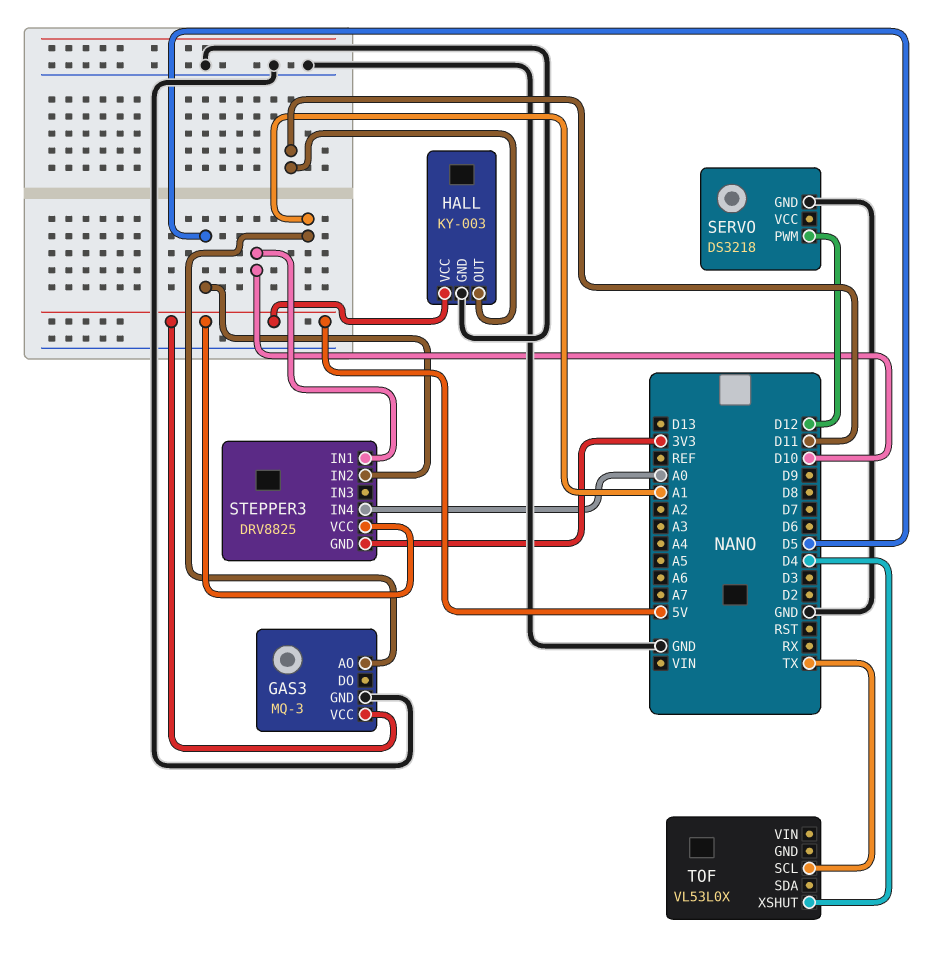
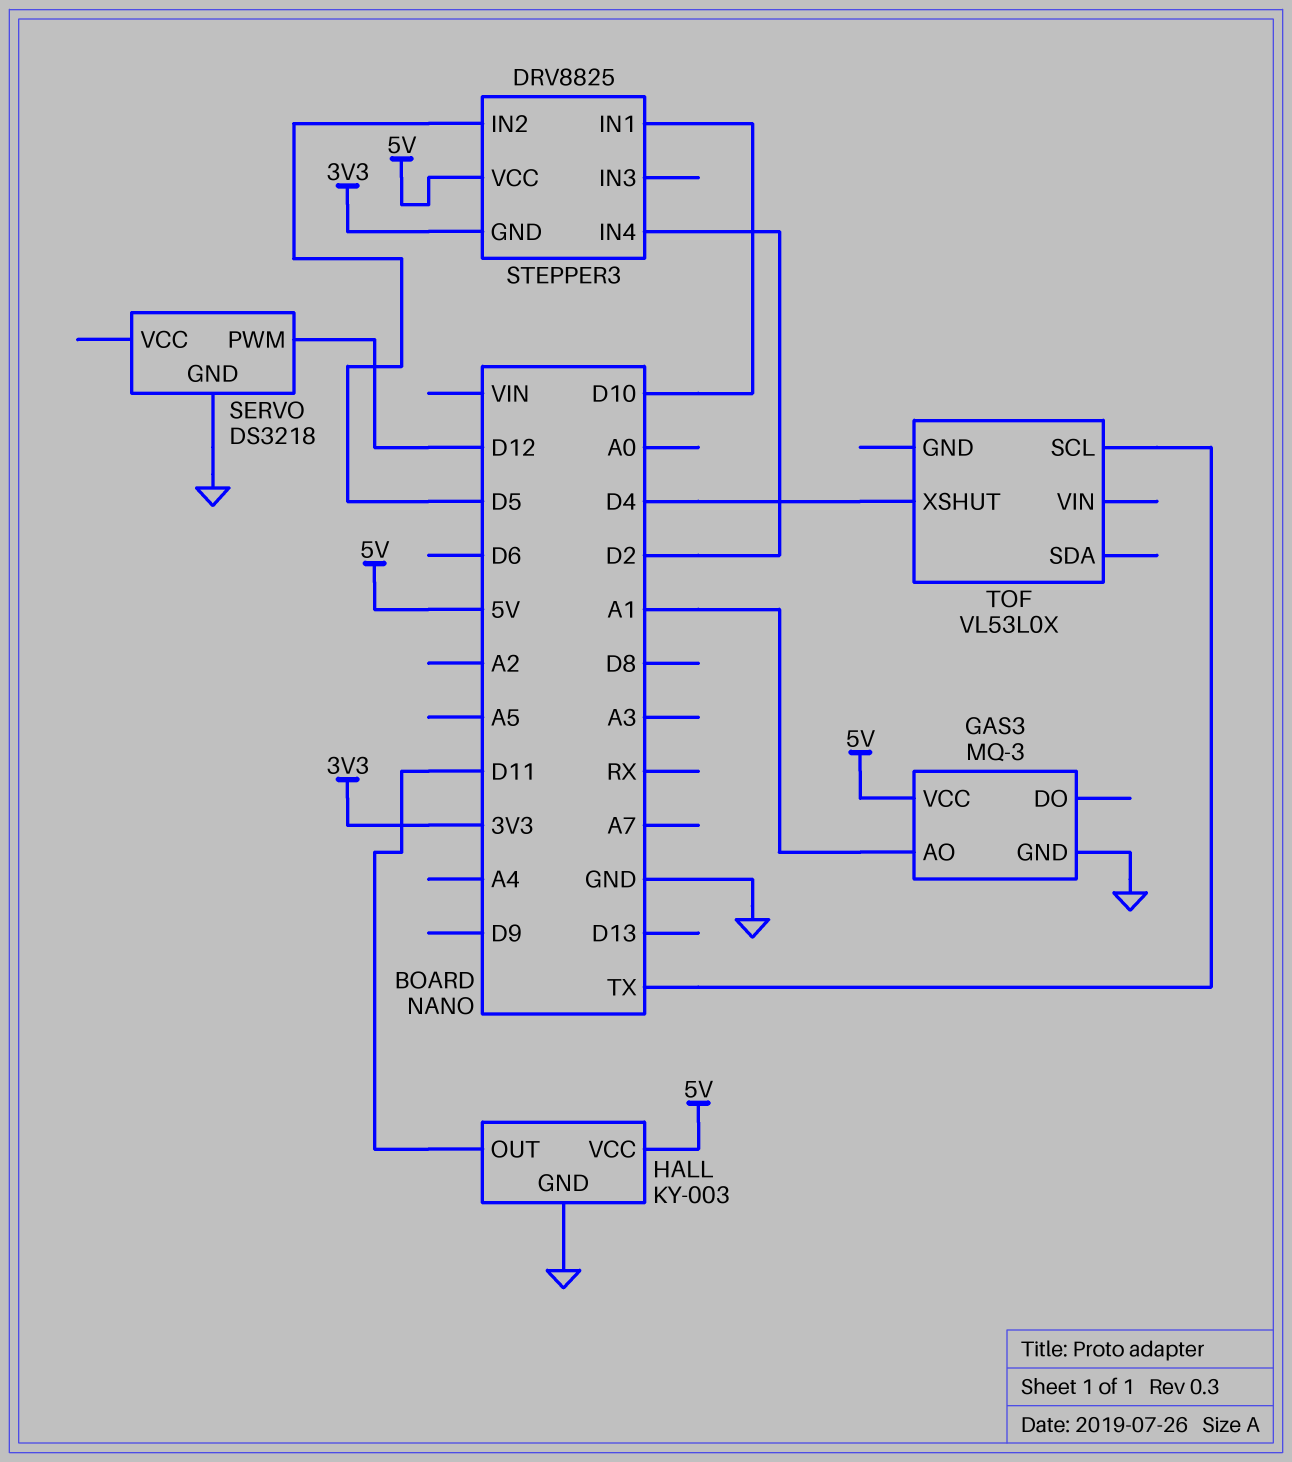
STEPPER3 pin IN4: A0 -> D2

